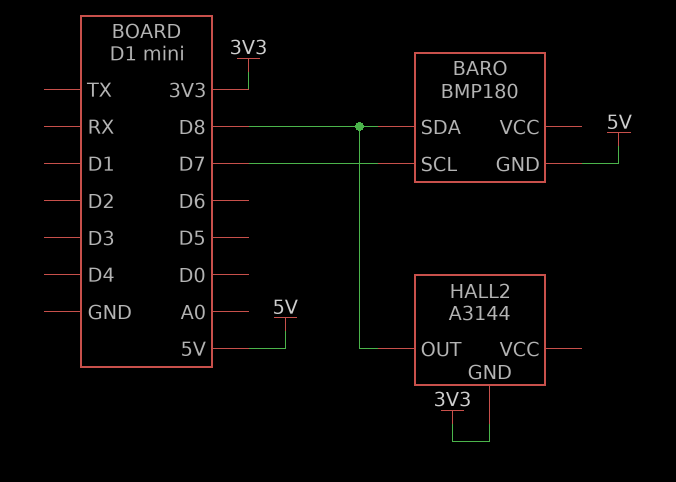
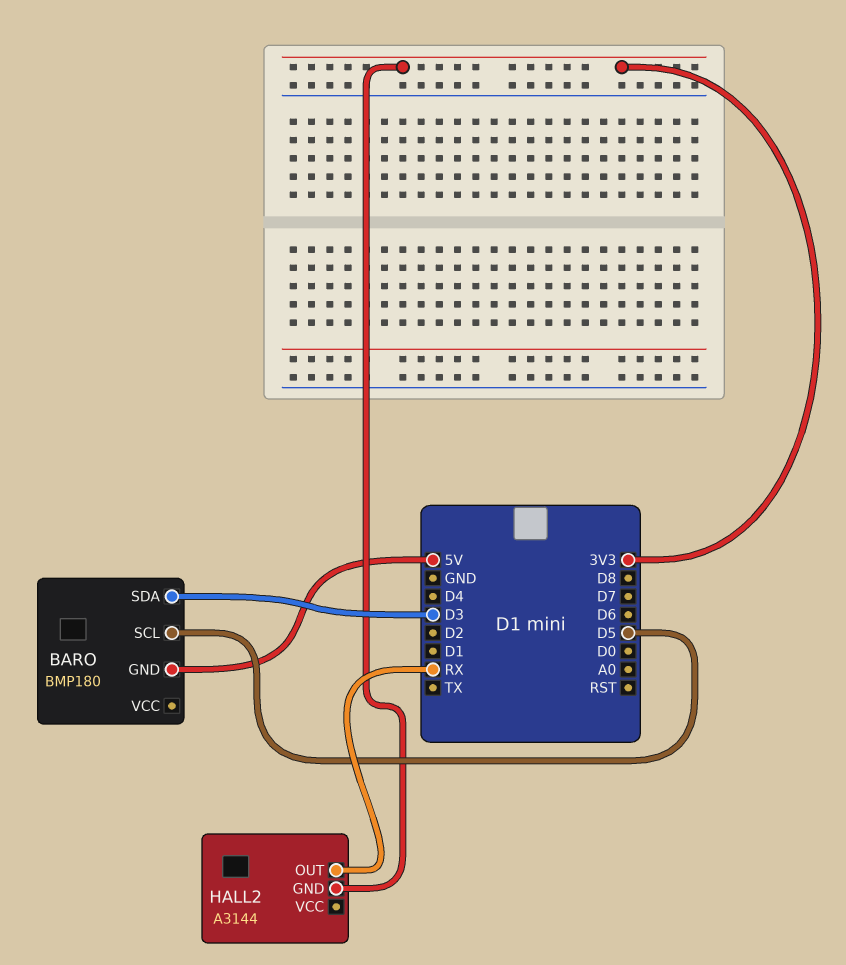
BARO pin SCL: D7 -> D5
BARO pin SDA: D8 -> D3
HALL2 pin OUT: D8 -> RX

